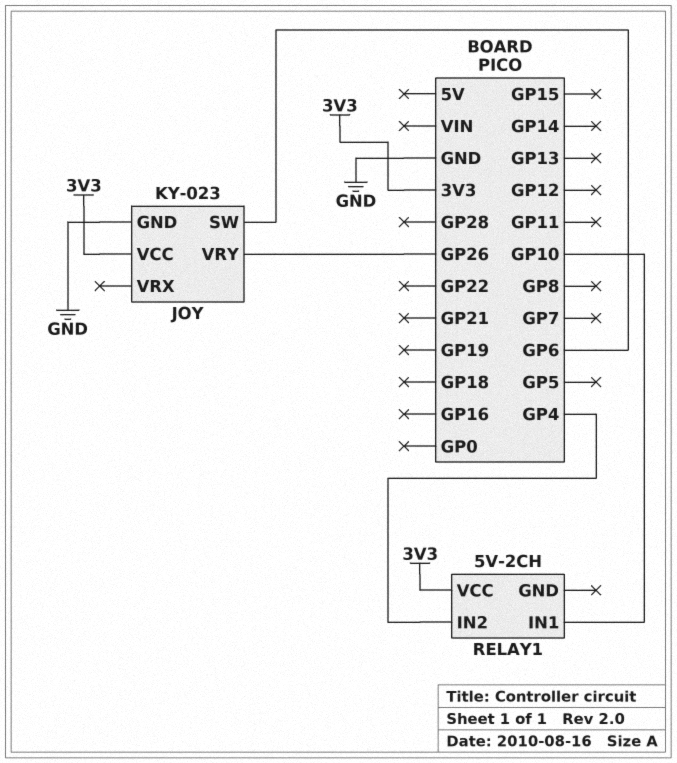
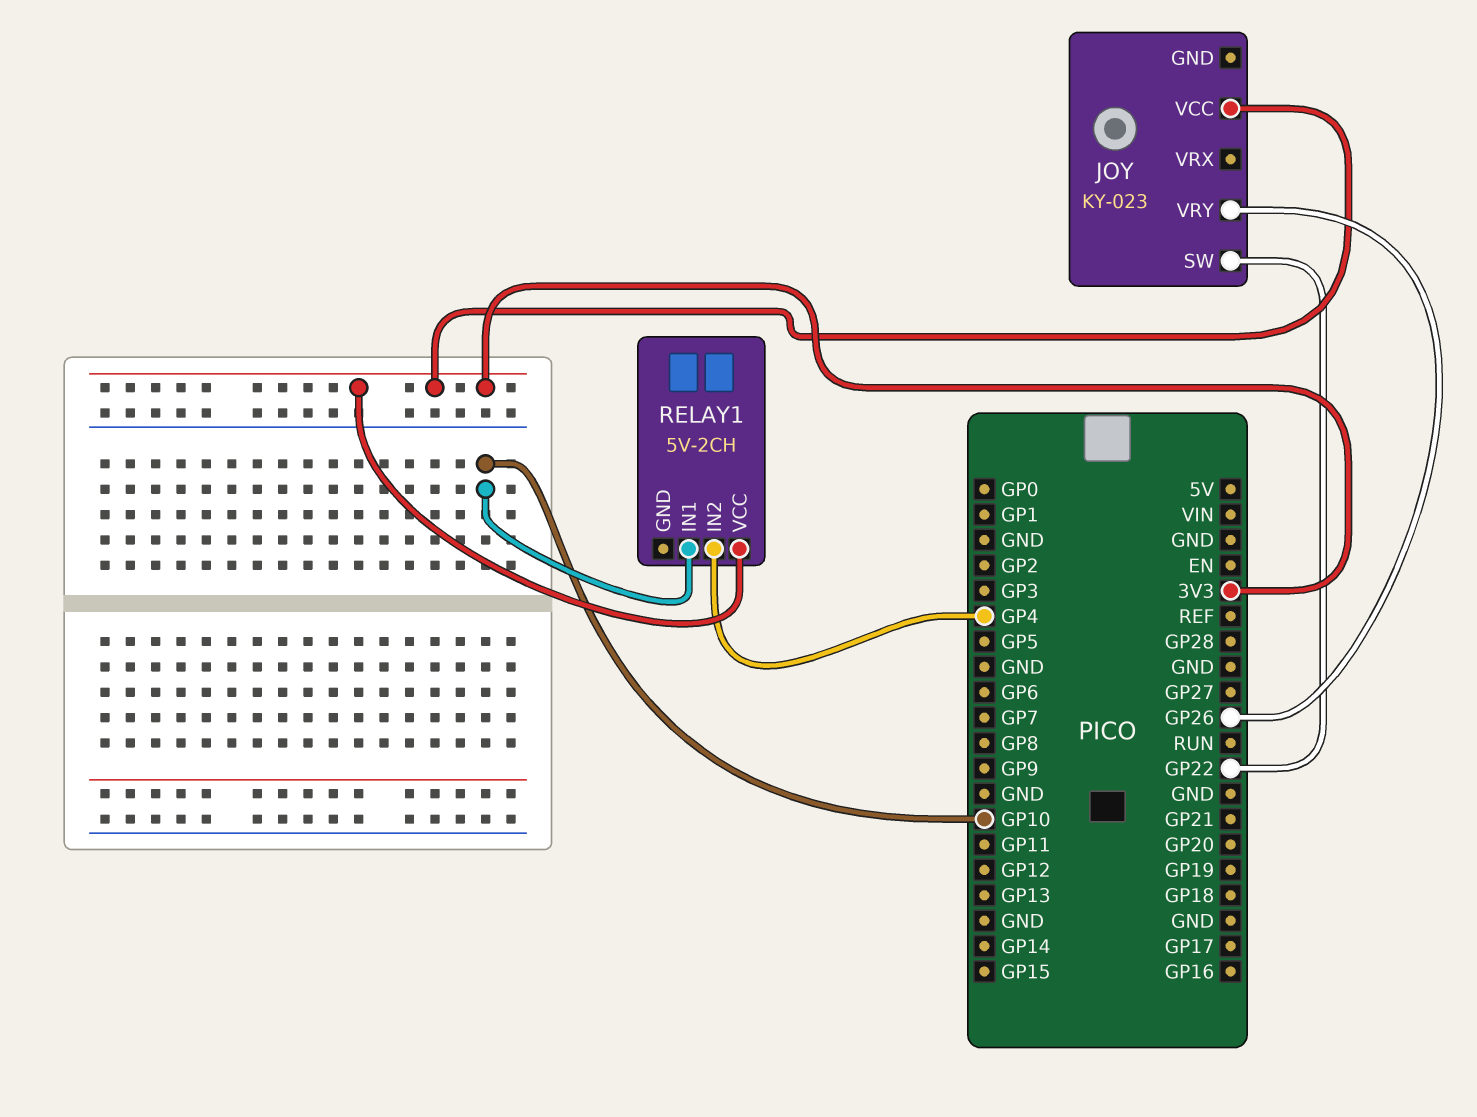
JOY pin GND: GND -> none
JOY pin SW: GP6 -> GP22

